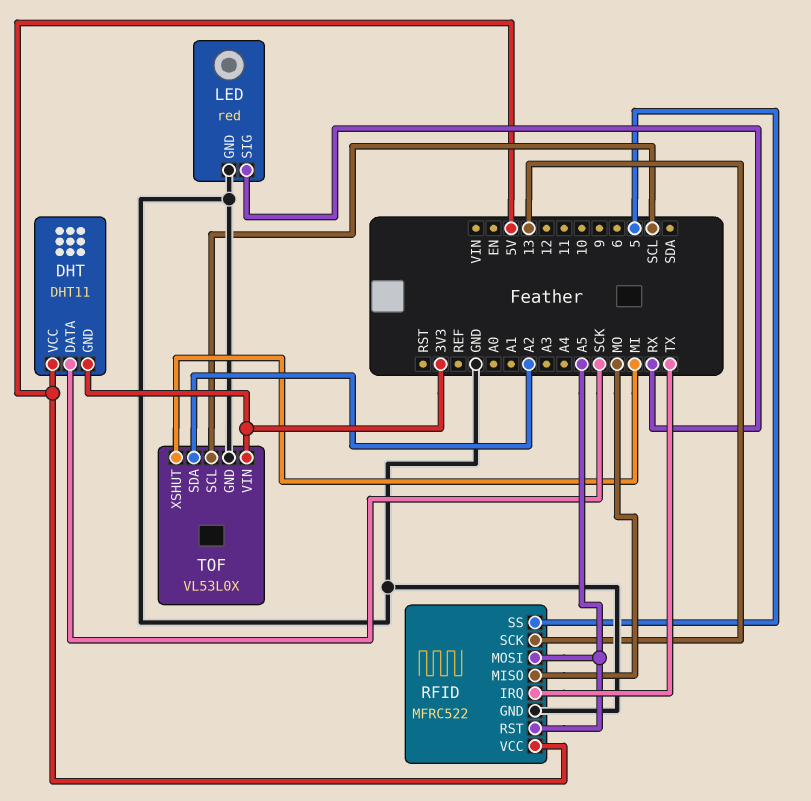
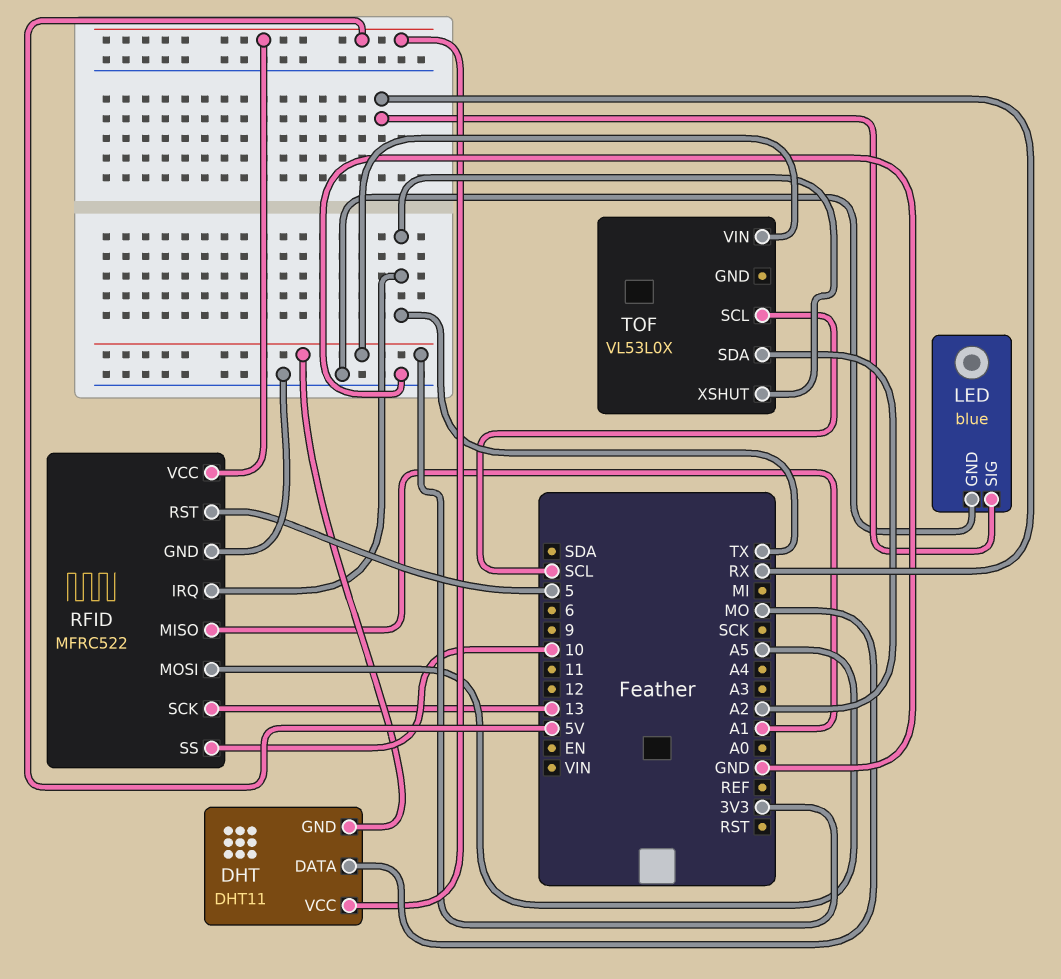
DHT pin DATA: SCK -> MO
LED: red -> blue
RFID pin MISO: MO -> A1
RFID pin RST: A5 -> 5
RFID pin SS: 5 -> 10
TOF pin GND: GND -> none
TOF pin XSHUT: MI -> TX

